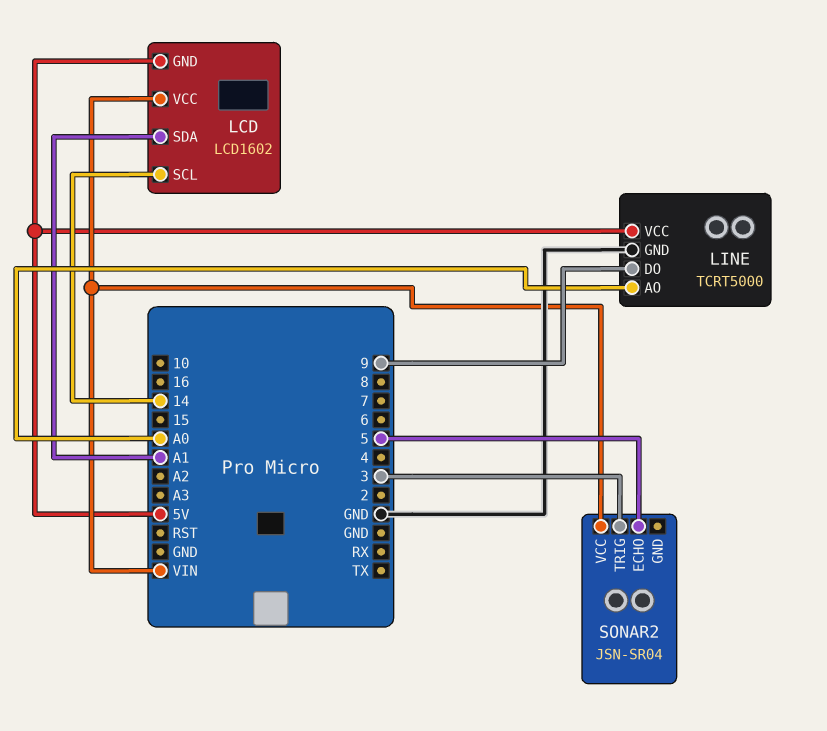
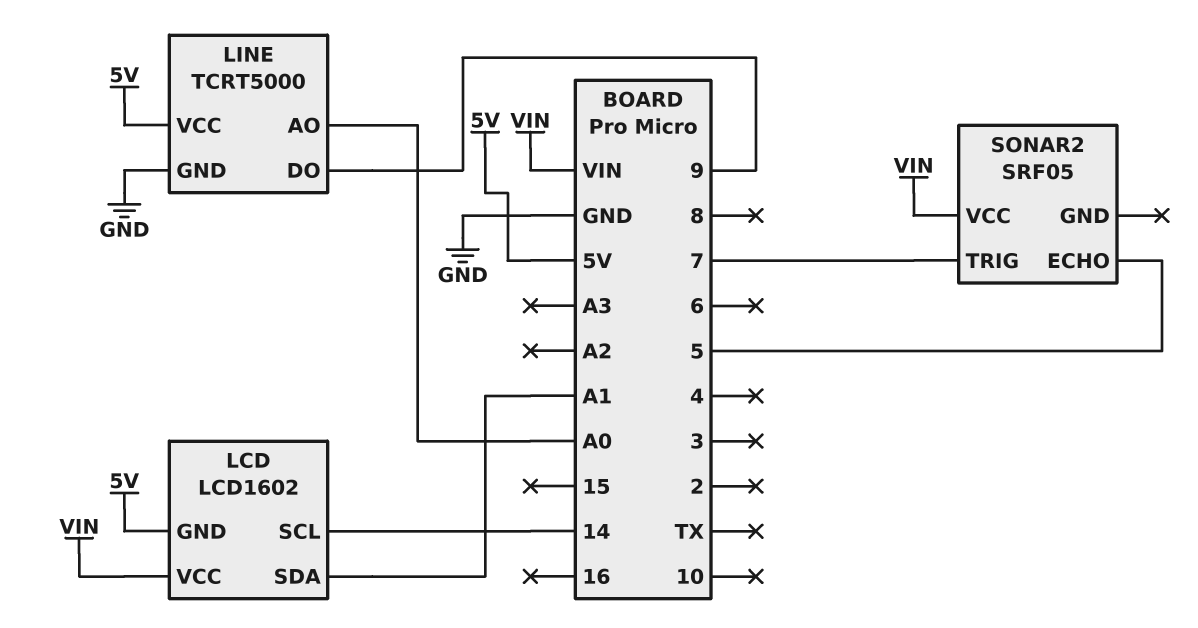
SONAR2: JSN-SR04 -> SRF05
SONAR2 pin TRIG: 3 -> 7

